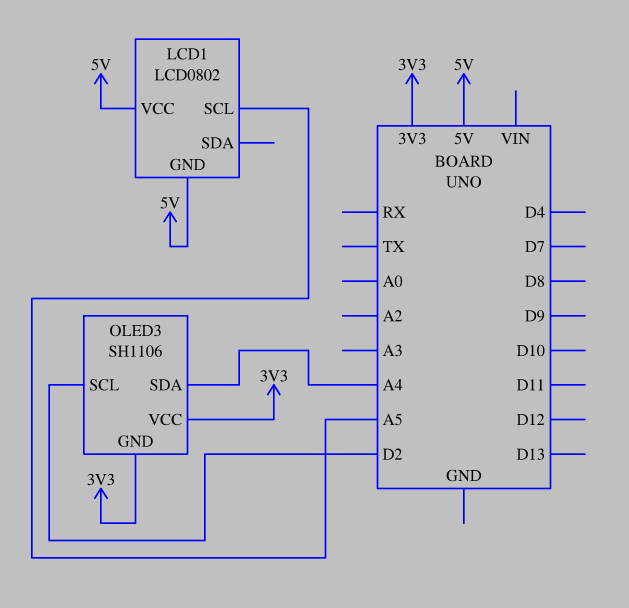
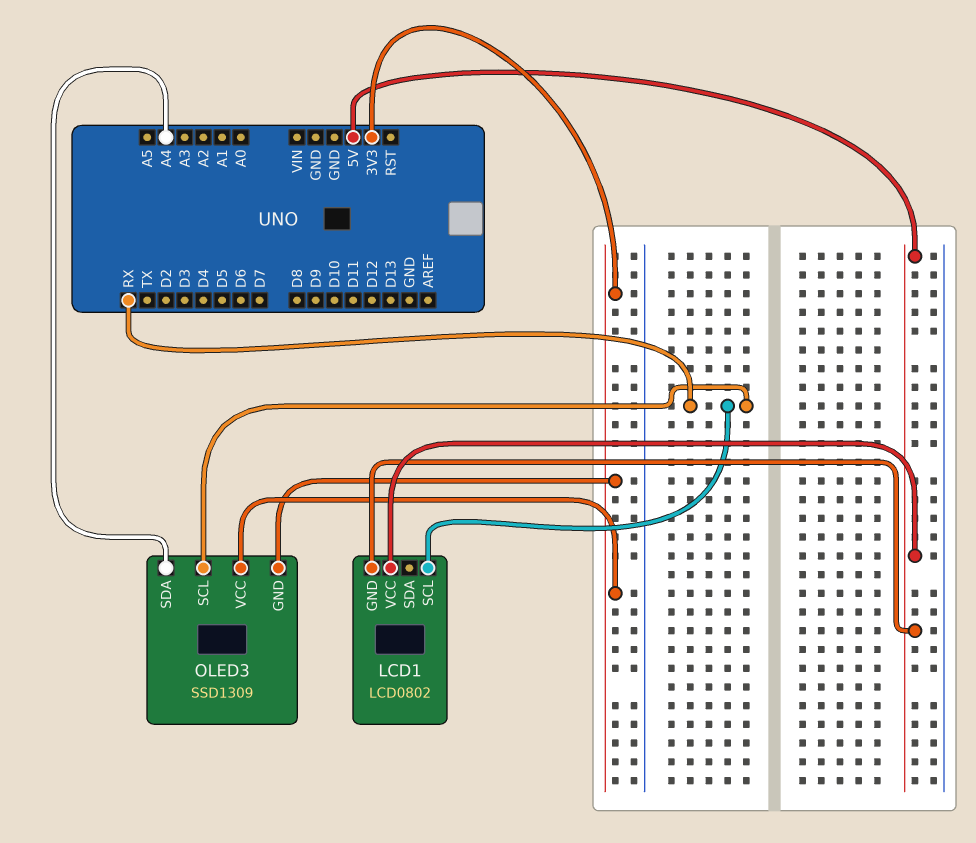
LCD1 pin SCL: A5 -> RX
OLED3: SH1106 -> SSD1309
OLED3 pin SCL: D2 -> RX

